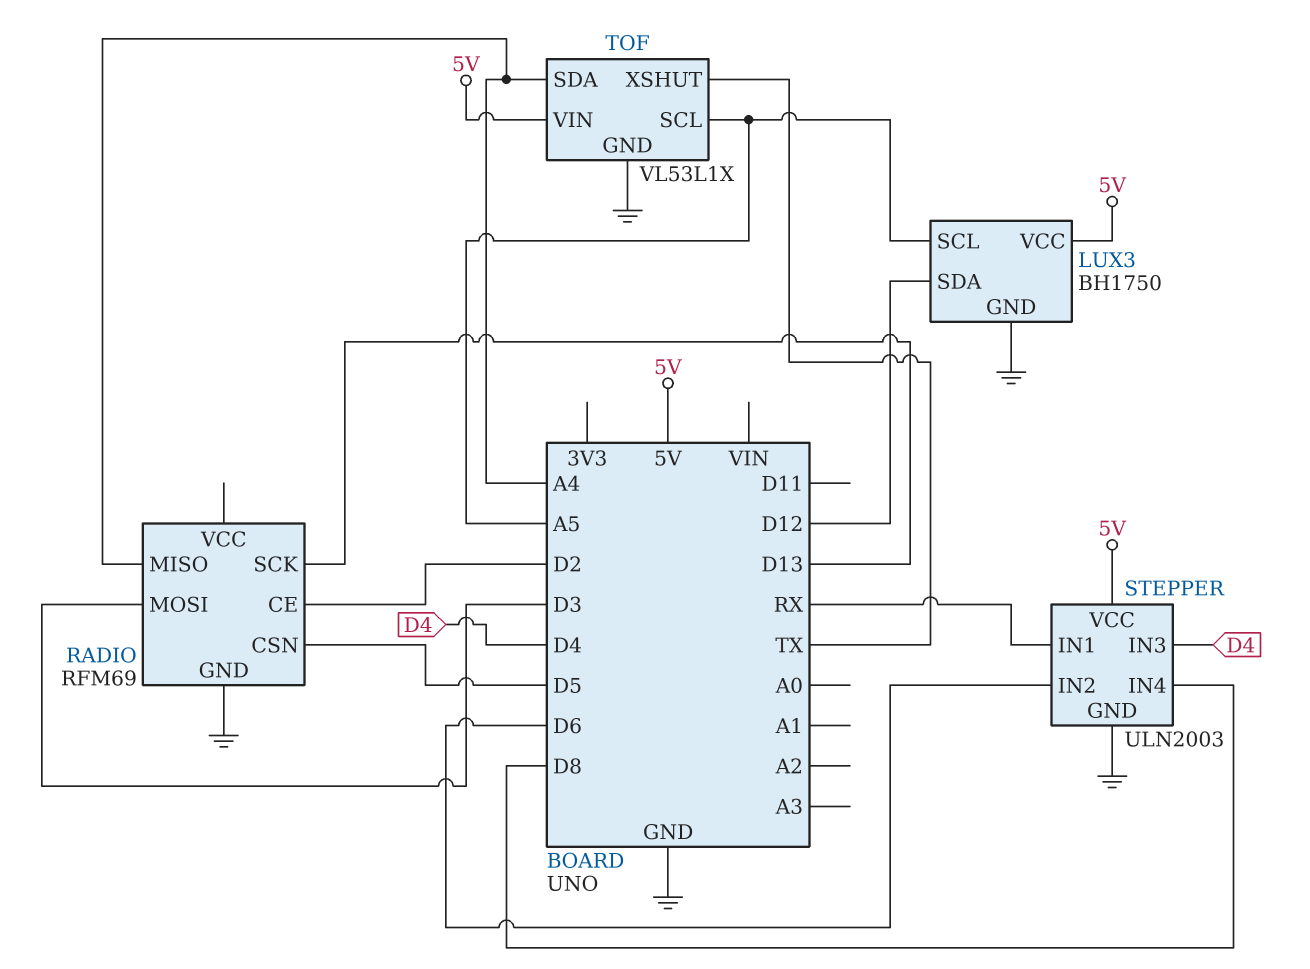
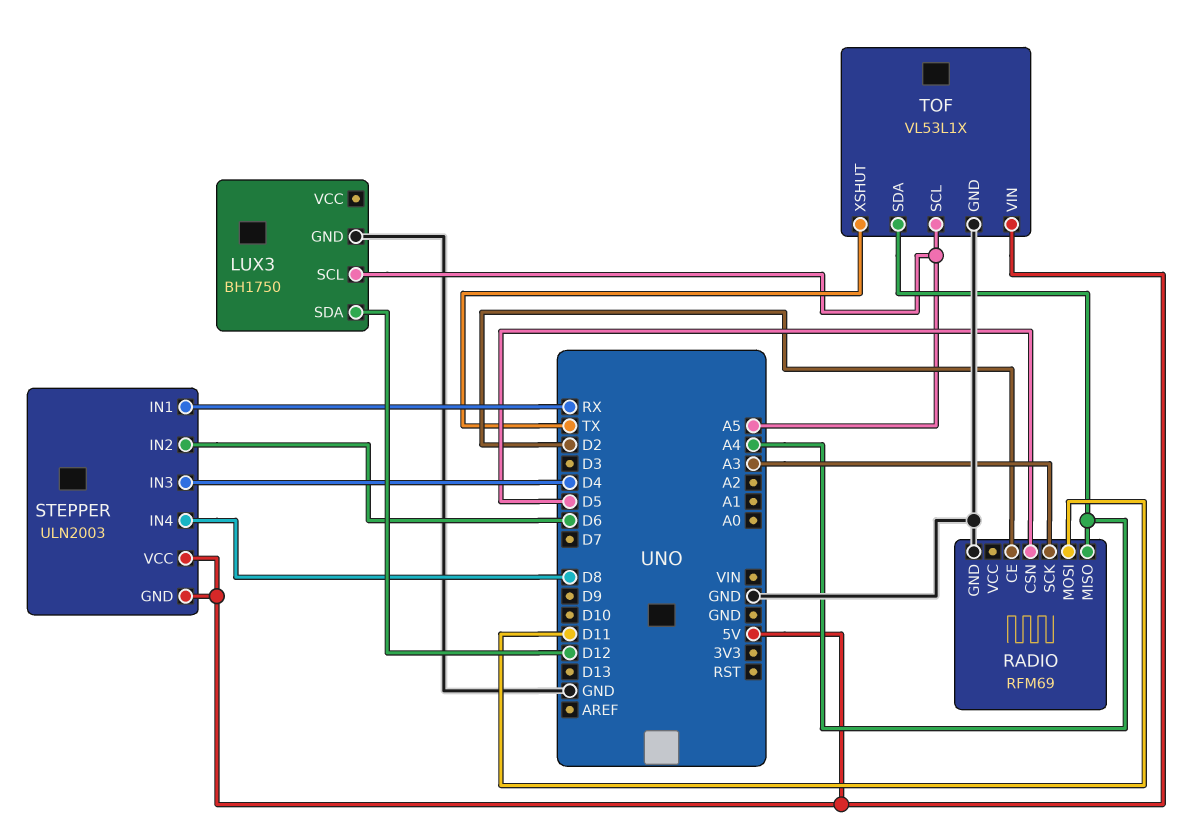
LUX3 pin VCC: 5V -> none
RADIO pin MOSI: D3 -> D11
RADIO pin SCK: D13 -> A3
STEPPER pin GND: GND -> 5V

